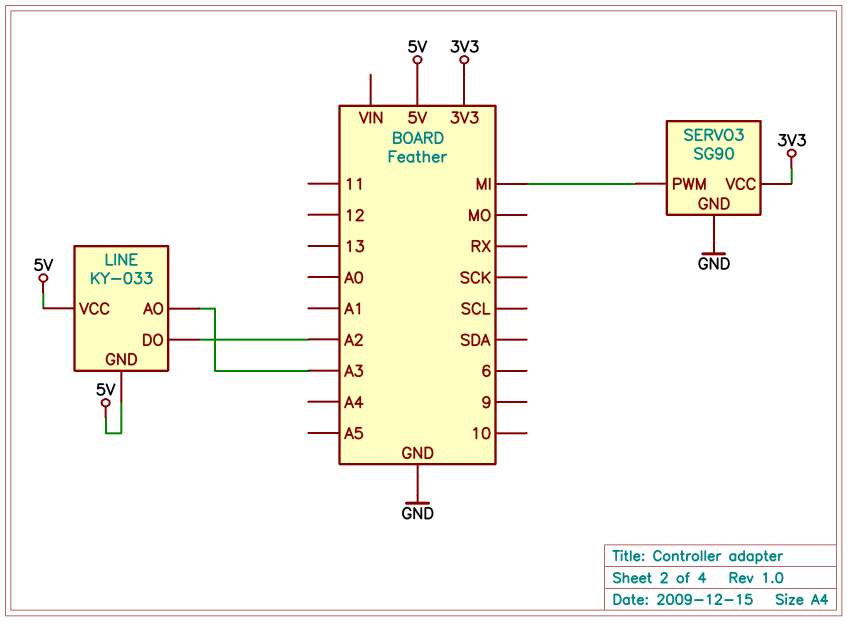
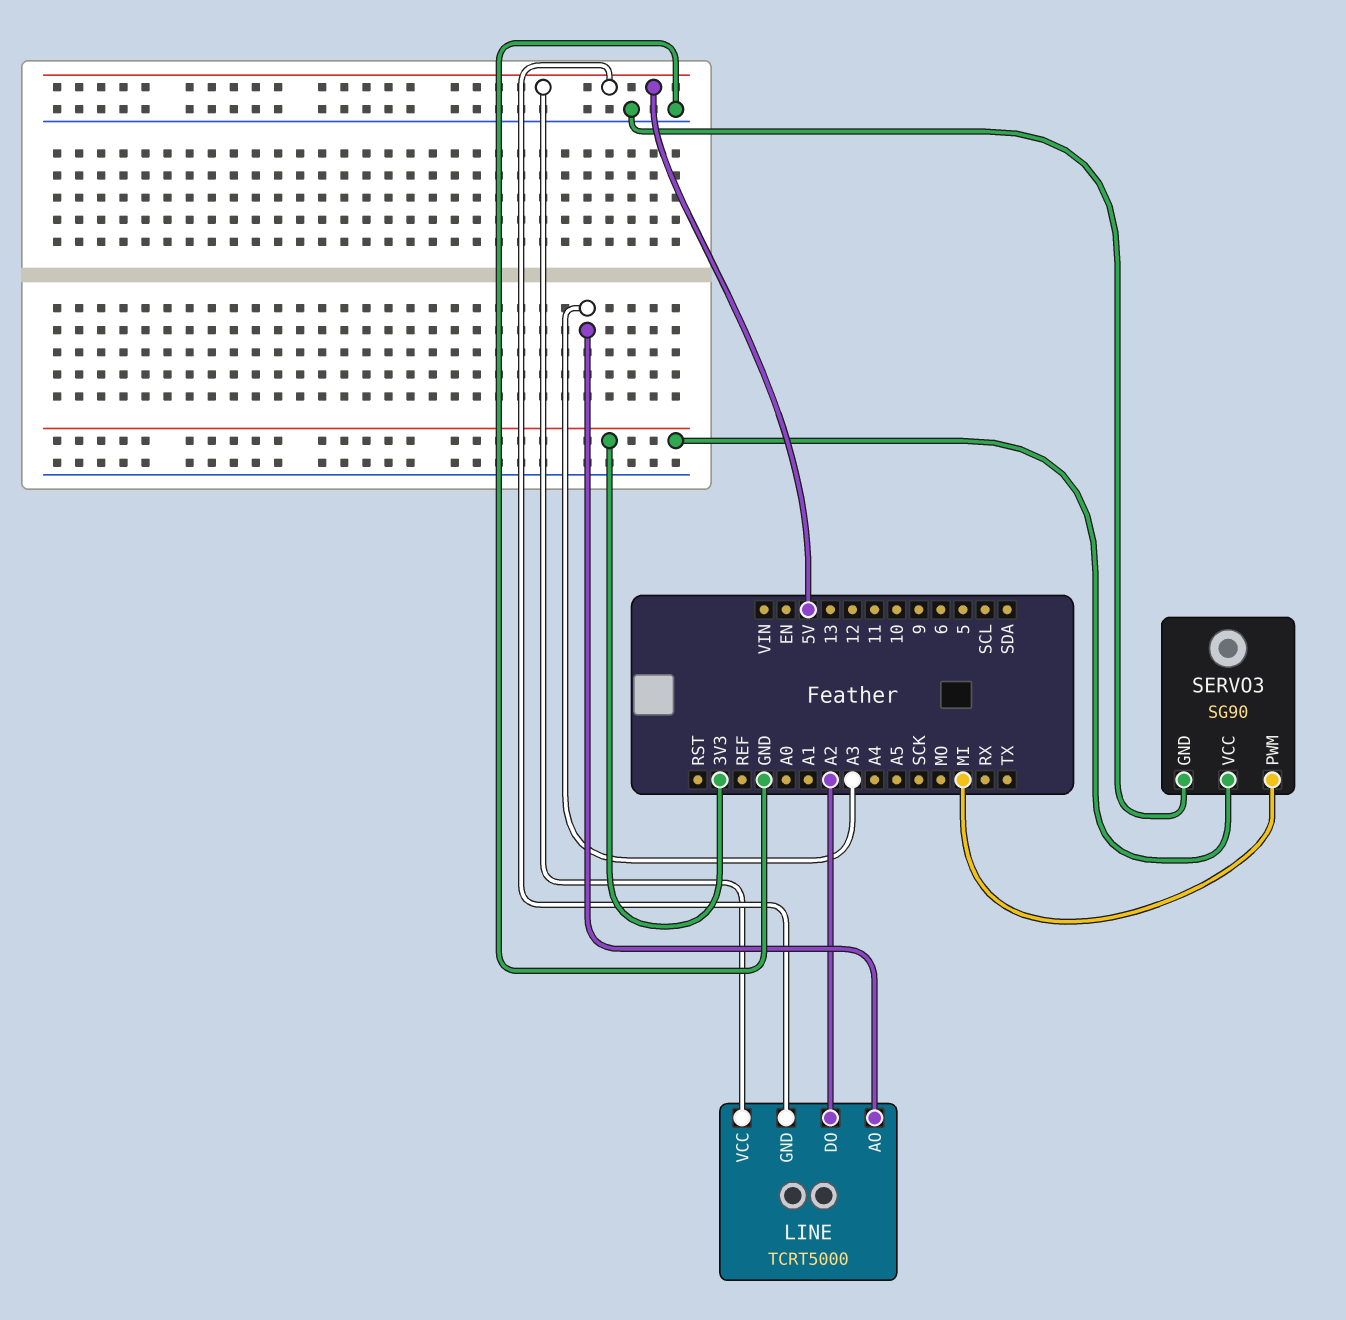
LINE: KY-033 -> TCRT5000

